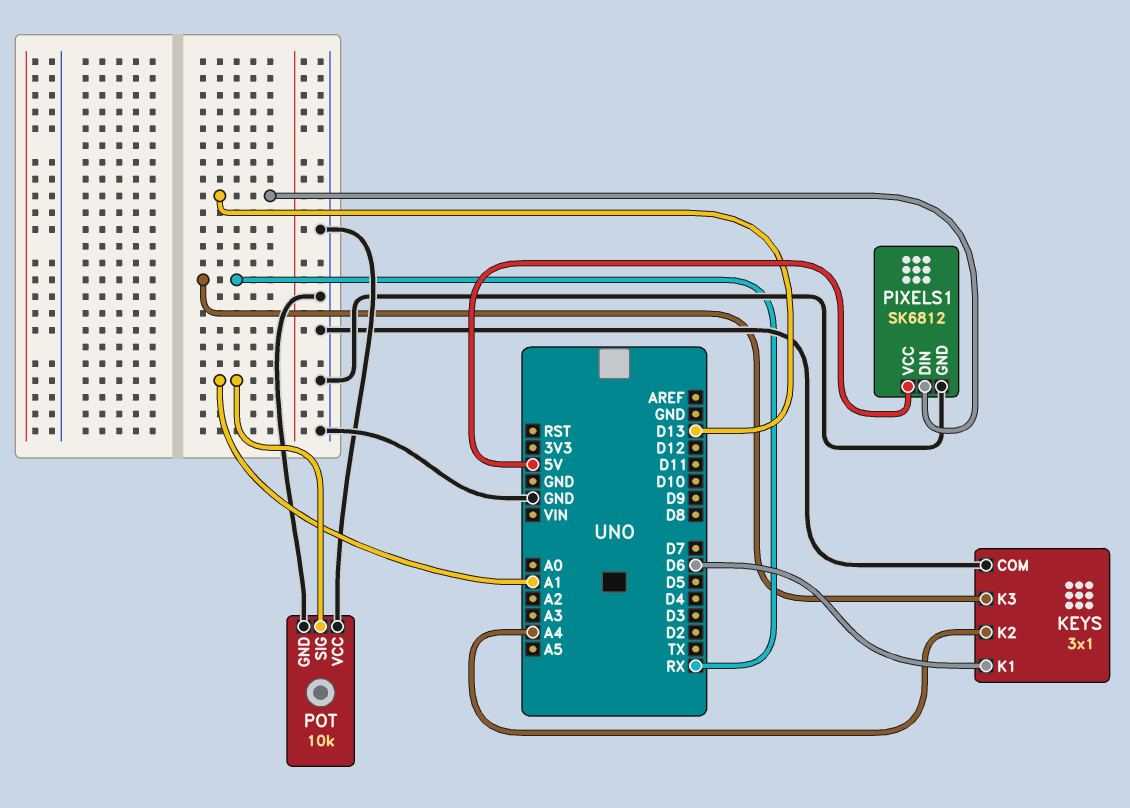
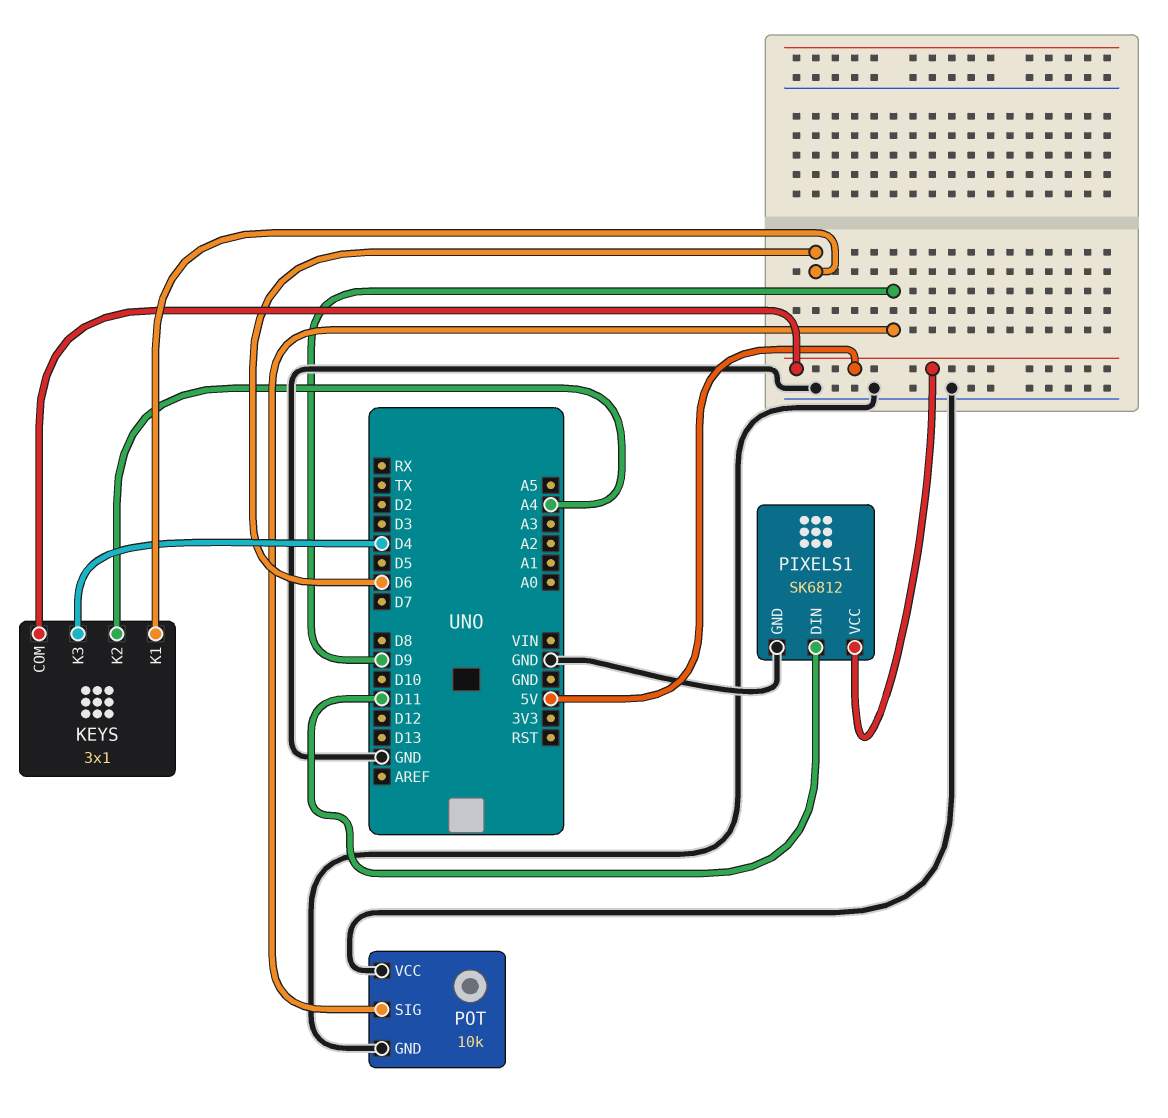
KEYS pin COM: GND -> 5V
KEYS pin K3: RX -> D4
PIXELS1 pin DIN: D13 -> D11
POT pin SIG: A1 -> D9

